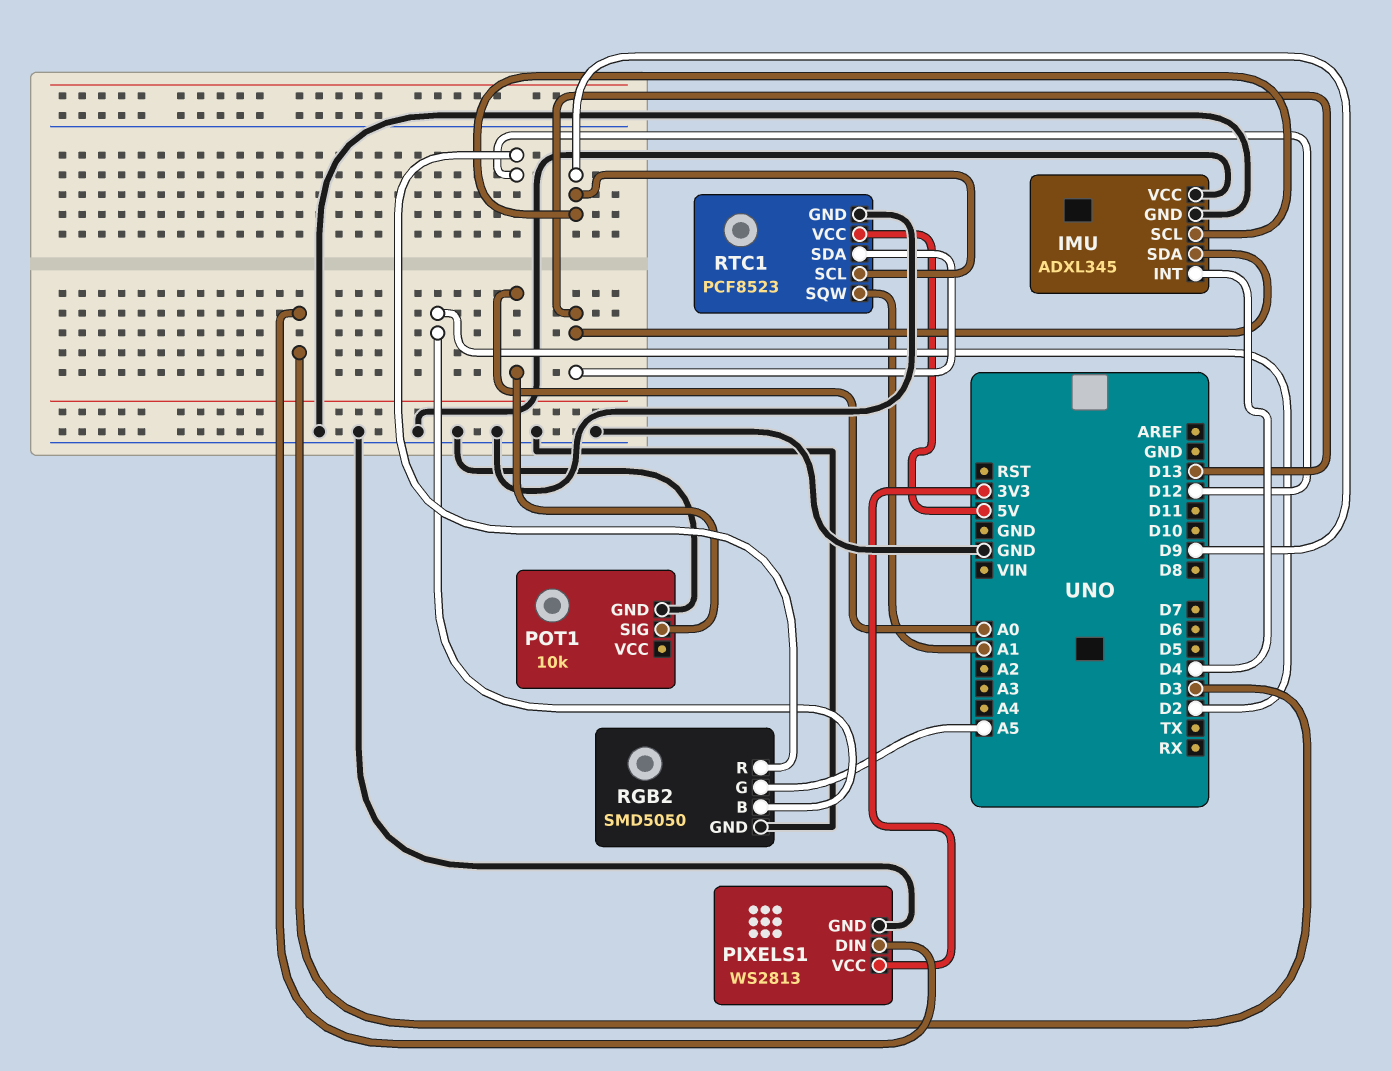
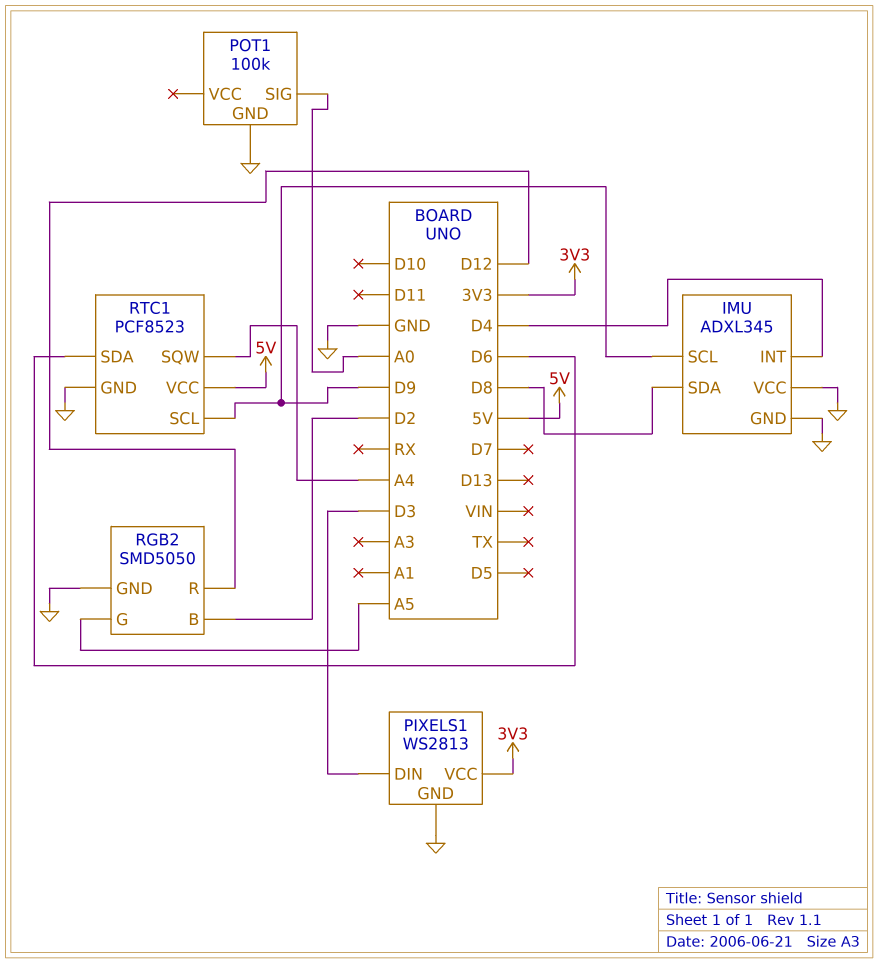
IMU pin SDA: D13 -> D8
POT1: 10k -> 100k
RTC1 pin SDA: D13 -> D6
RTC1 pin SQW: A1 -> A4

